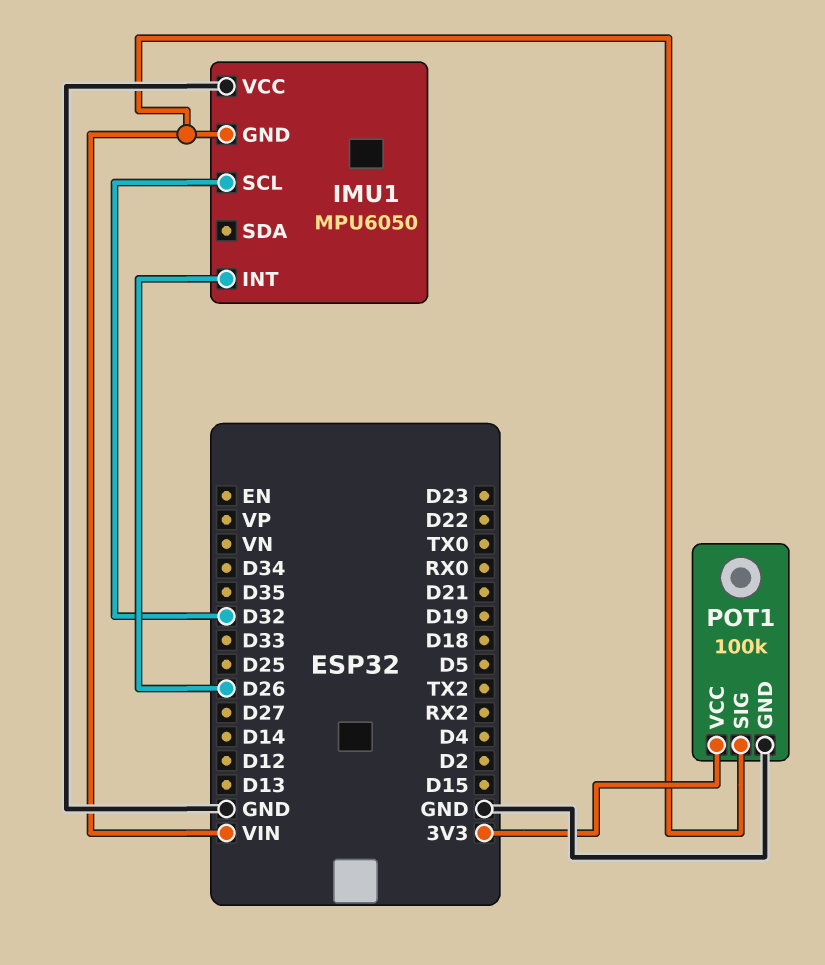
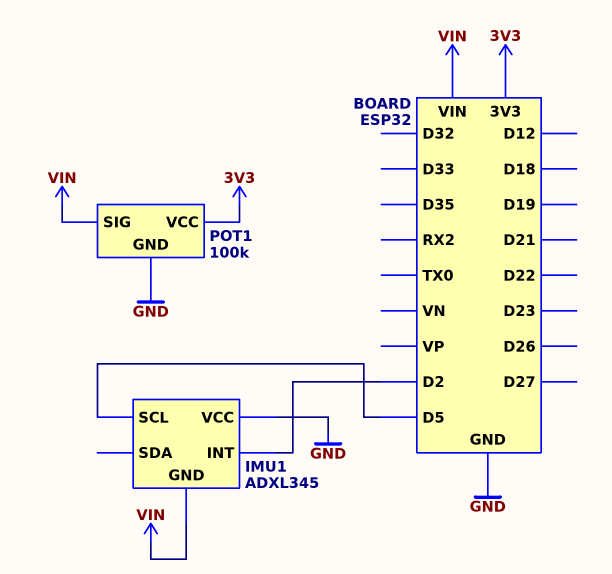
IMU1: MPU6050 -> ADXL345
IMU1 pin INT: D26 -> D2
IMU1 pin SCL: D32 -> D5

